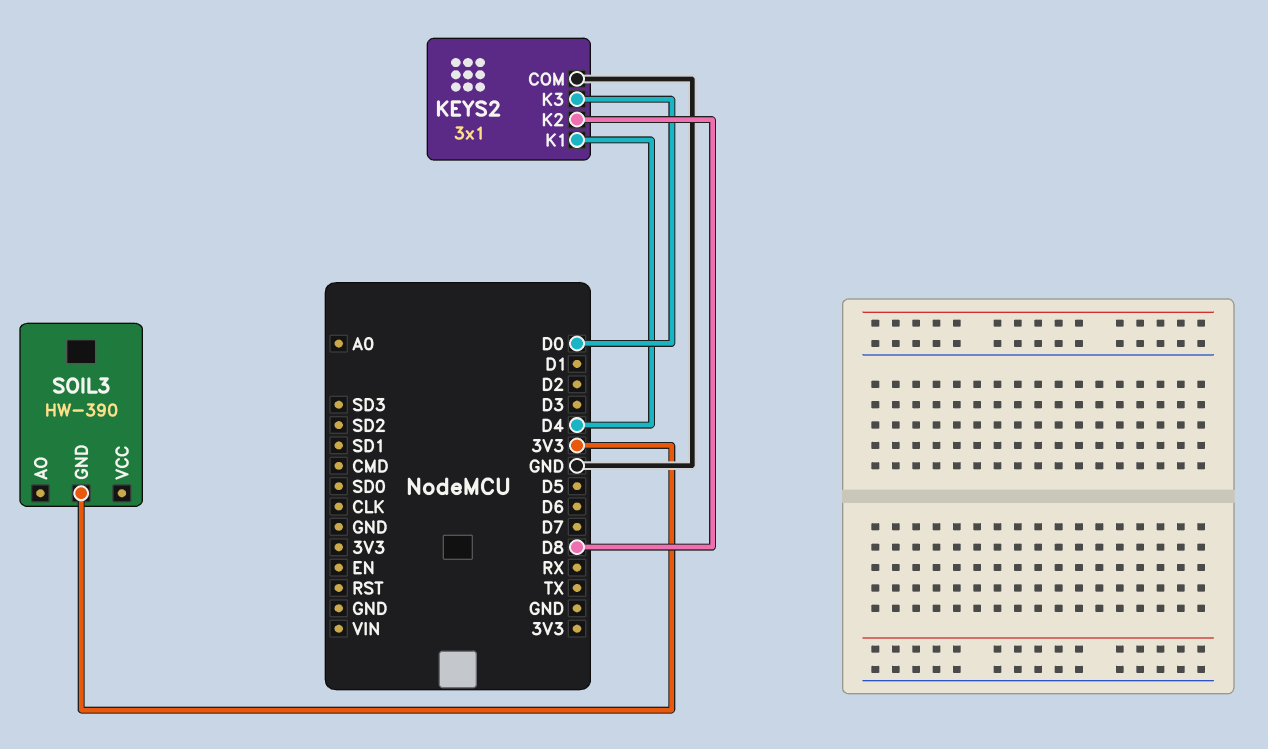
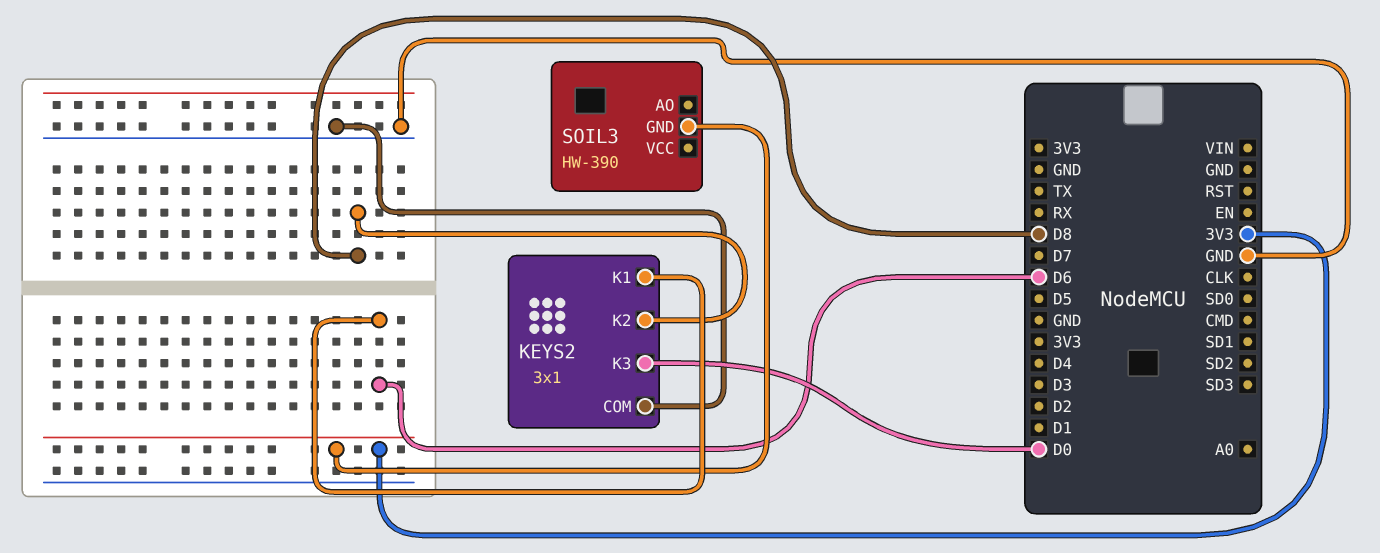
KEYS2 pin K1: D4 -> D6

